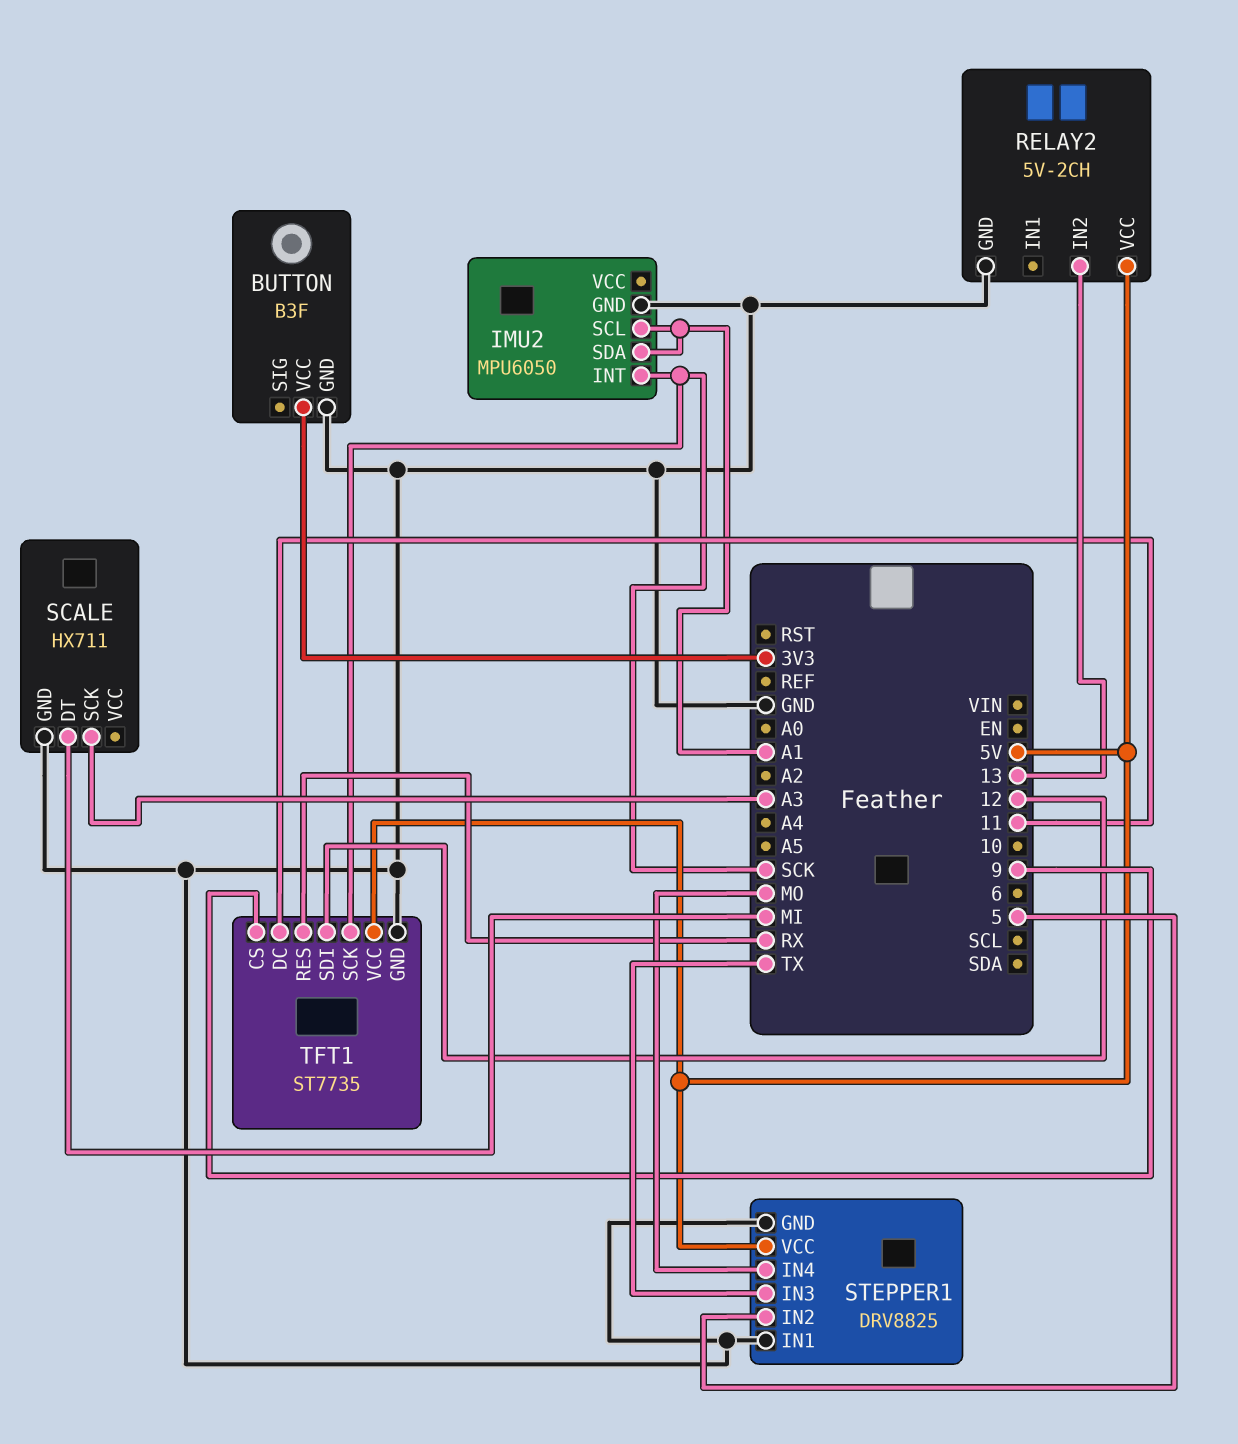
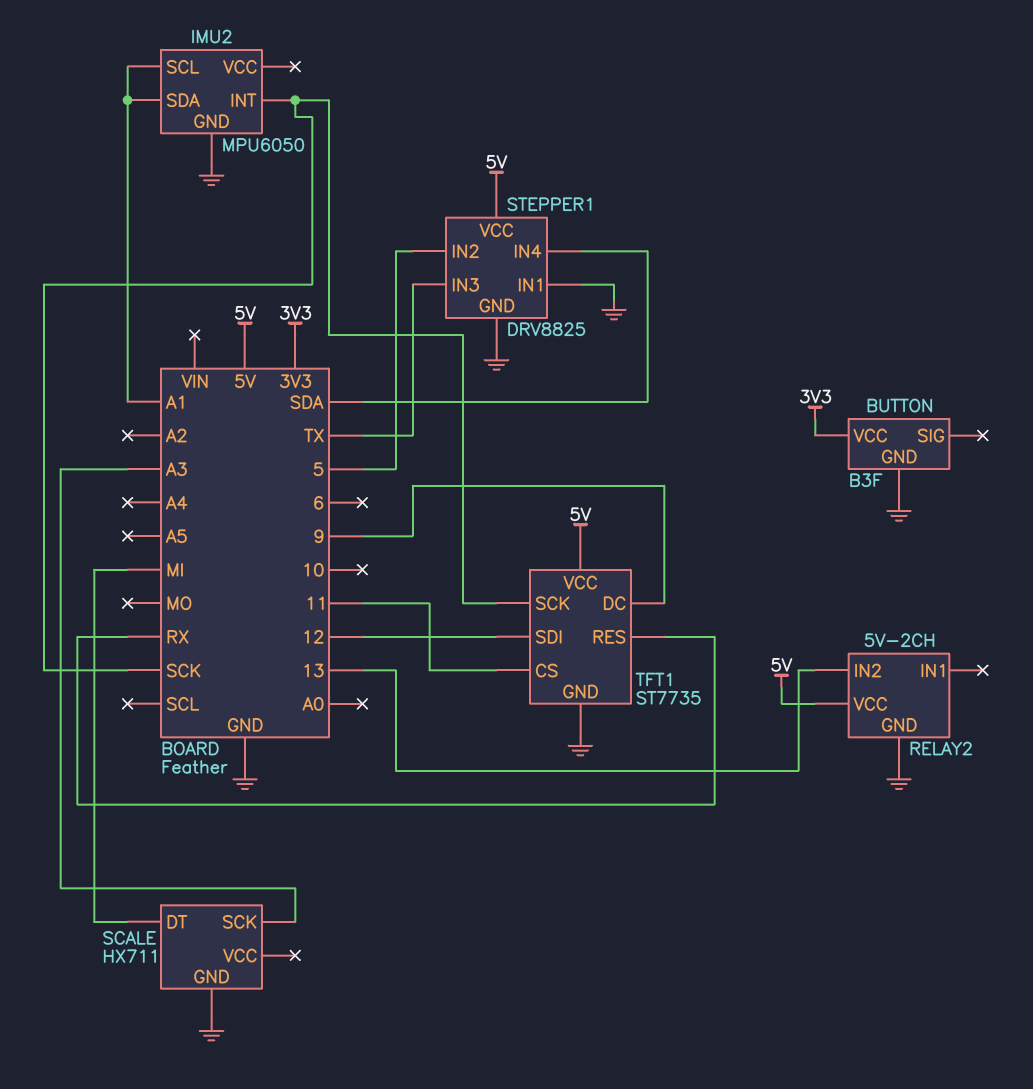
STEPPER1 pin IN4: MO -> SDA
TFT1 pin CS: 9 -> 11
TFT1 pin DC: 11 -> 9

